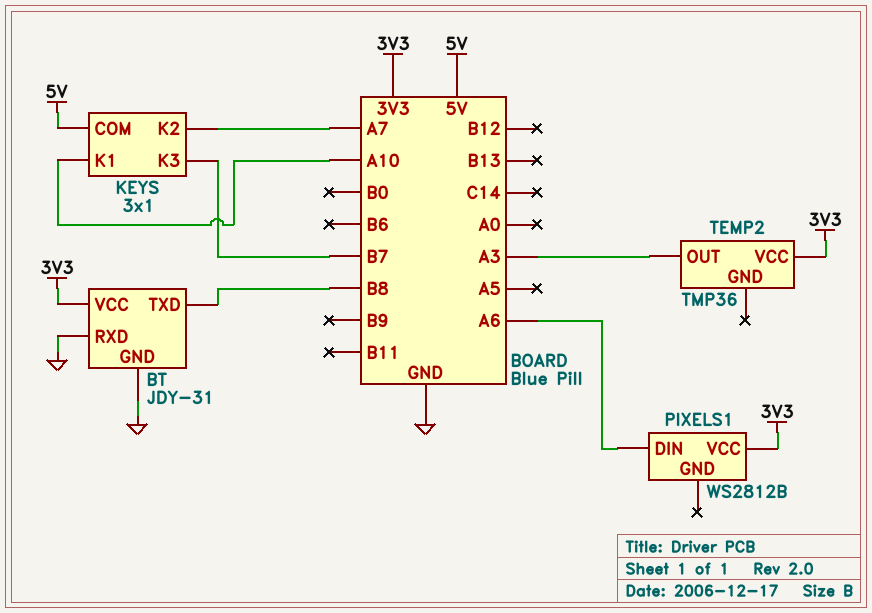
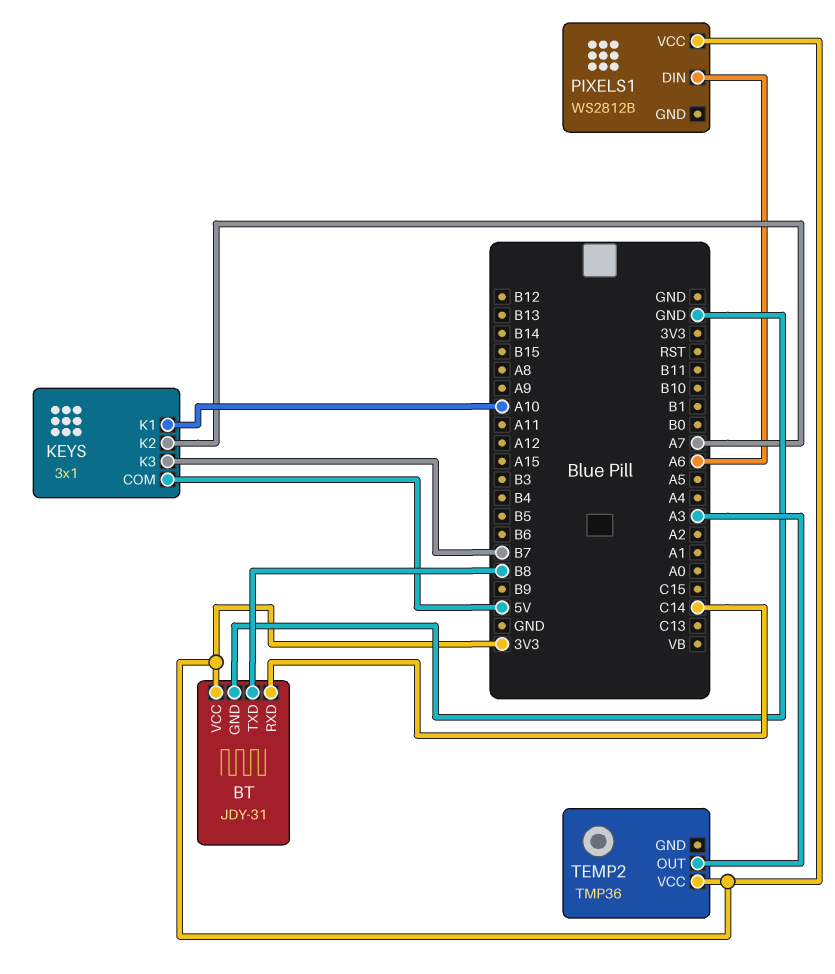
BT pin RXD: GND -> C14

